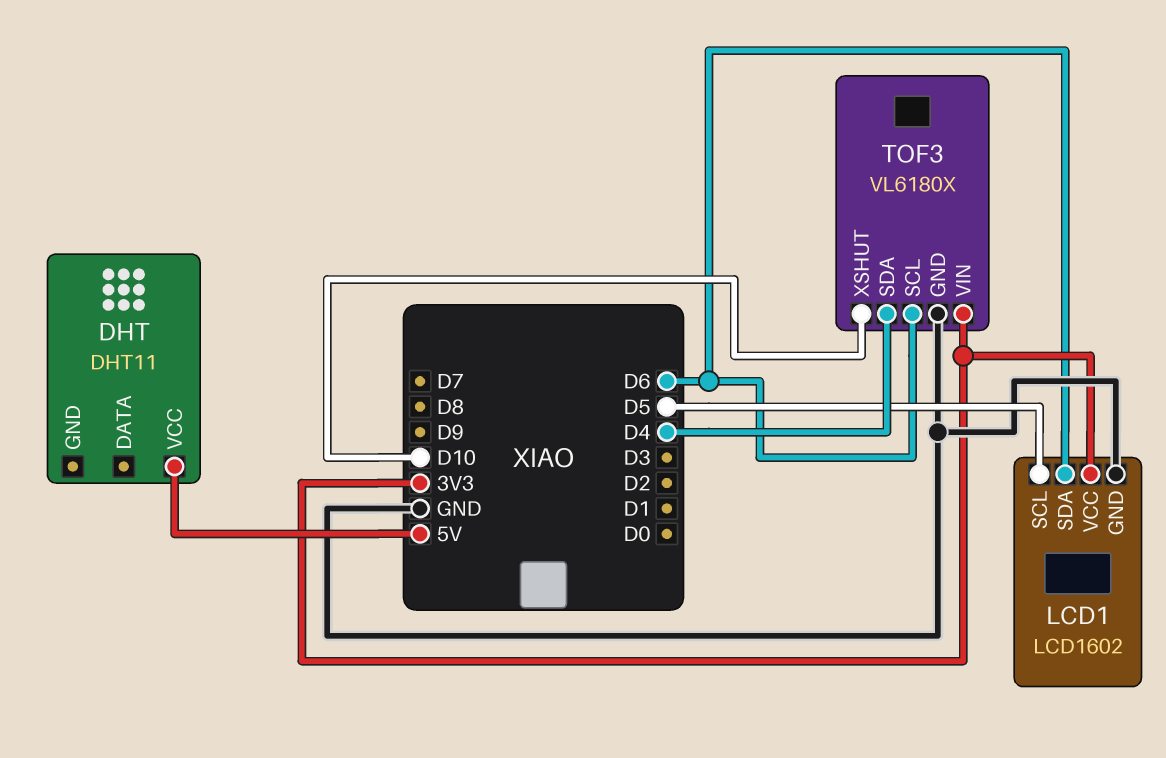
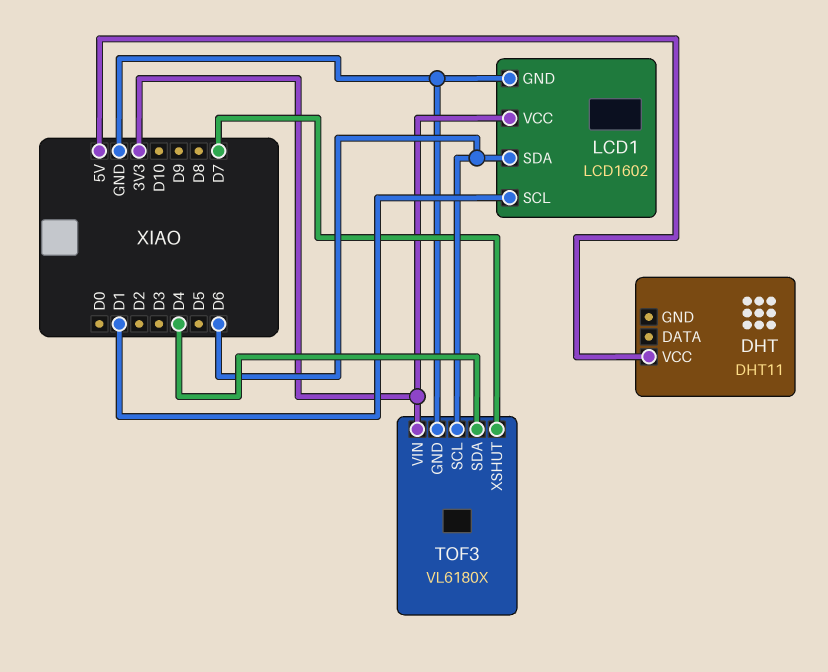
LCD1 pin SCL: D5 -> D1
TOF3 pin XSHUT: D10 -> D7

